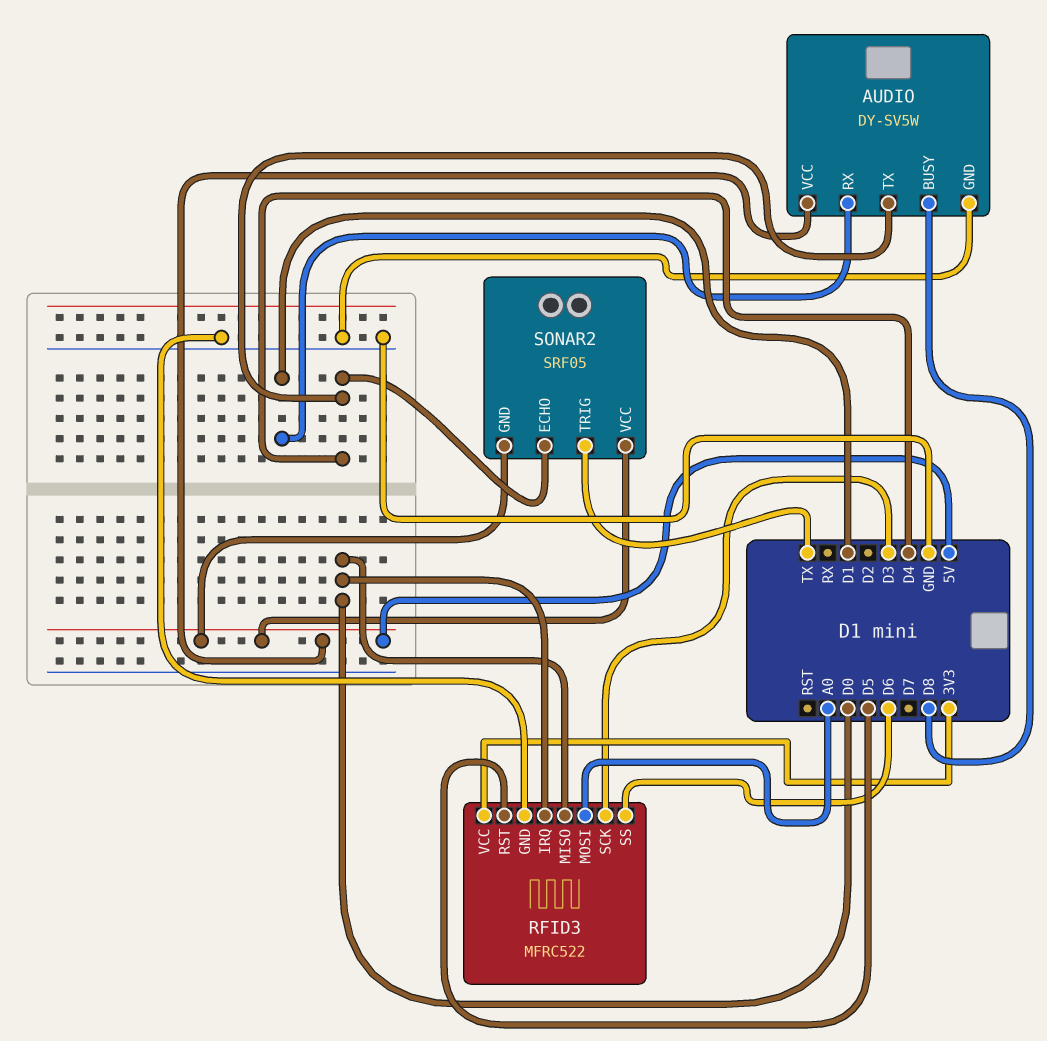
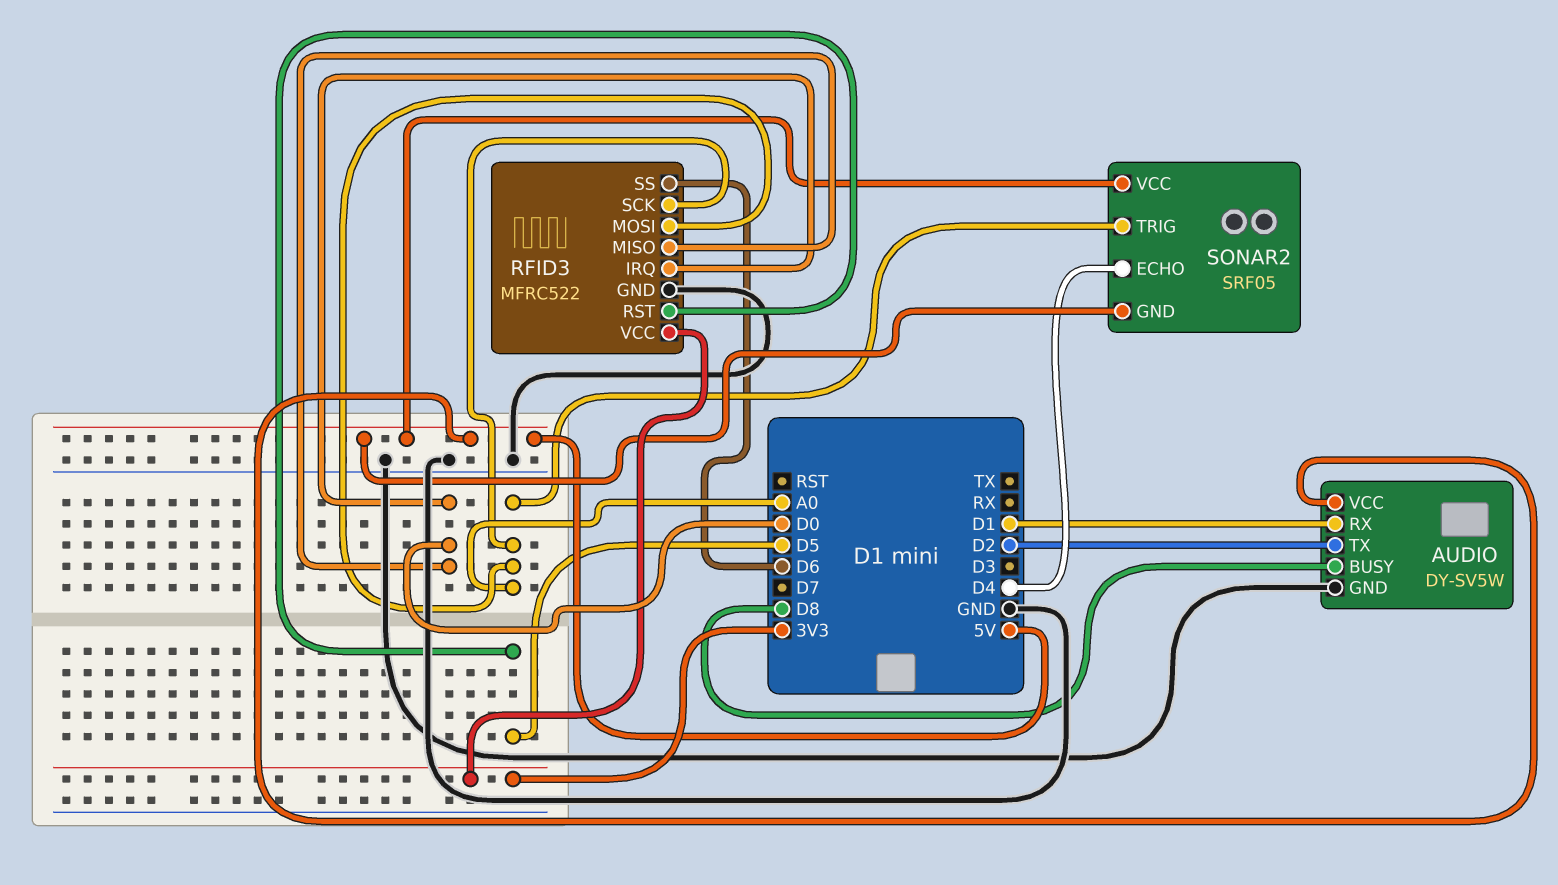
AUDIO pin TX: D4 -> D2
RFID3 pin SCK: D3 -> A0
SONAR2 pin TRIG: TX -> A0

